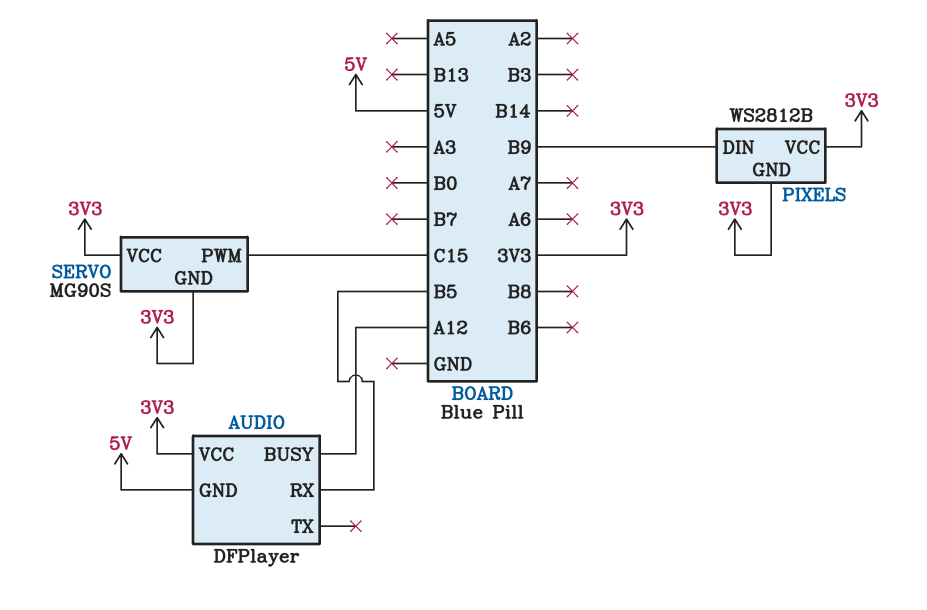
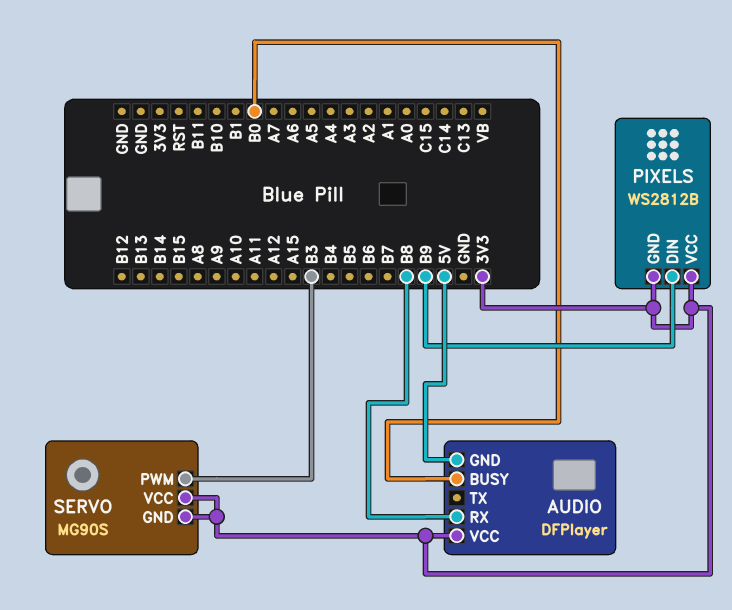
AUDIO pin BUSY: A12 -> B0
AUDIO pin RX: B5 -> B8
SERVO pin PWM: C15 -> B3

